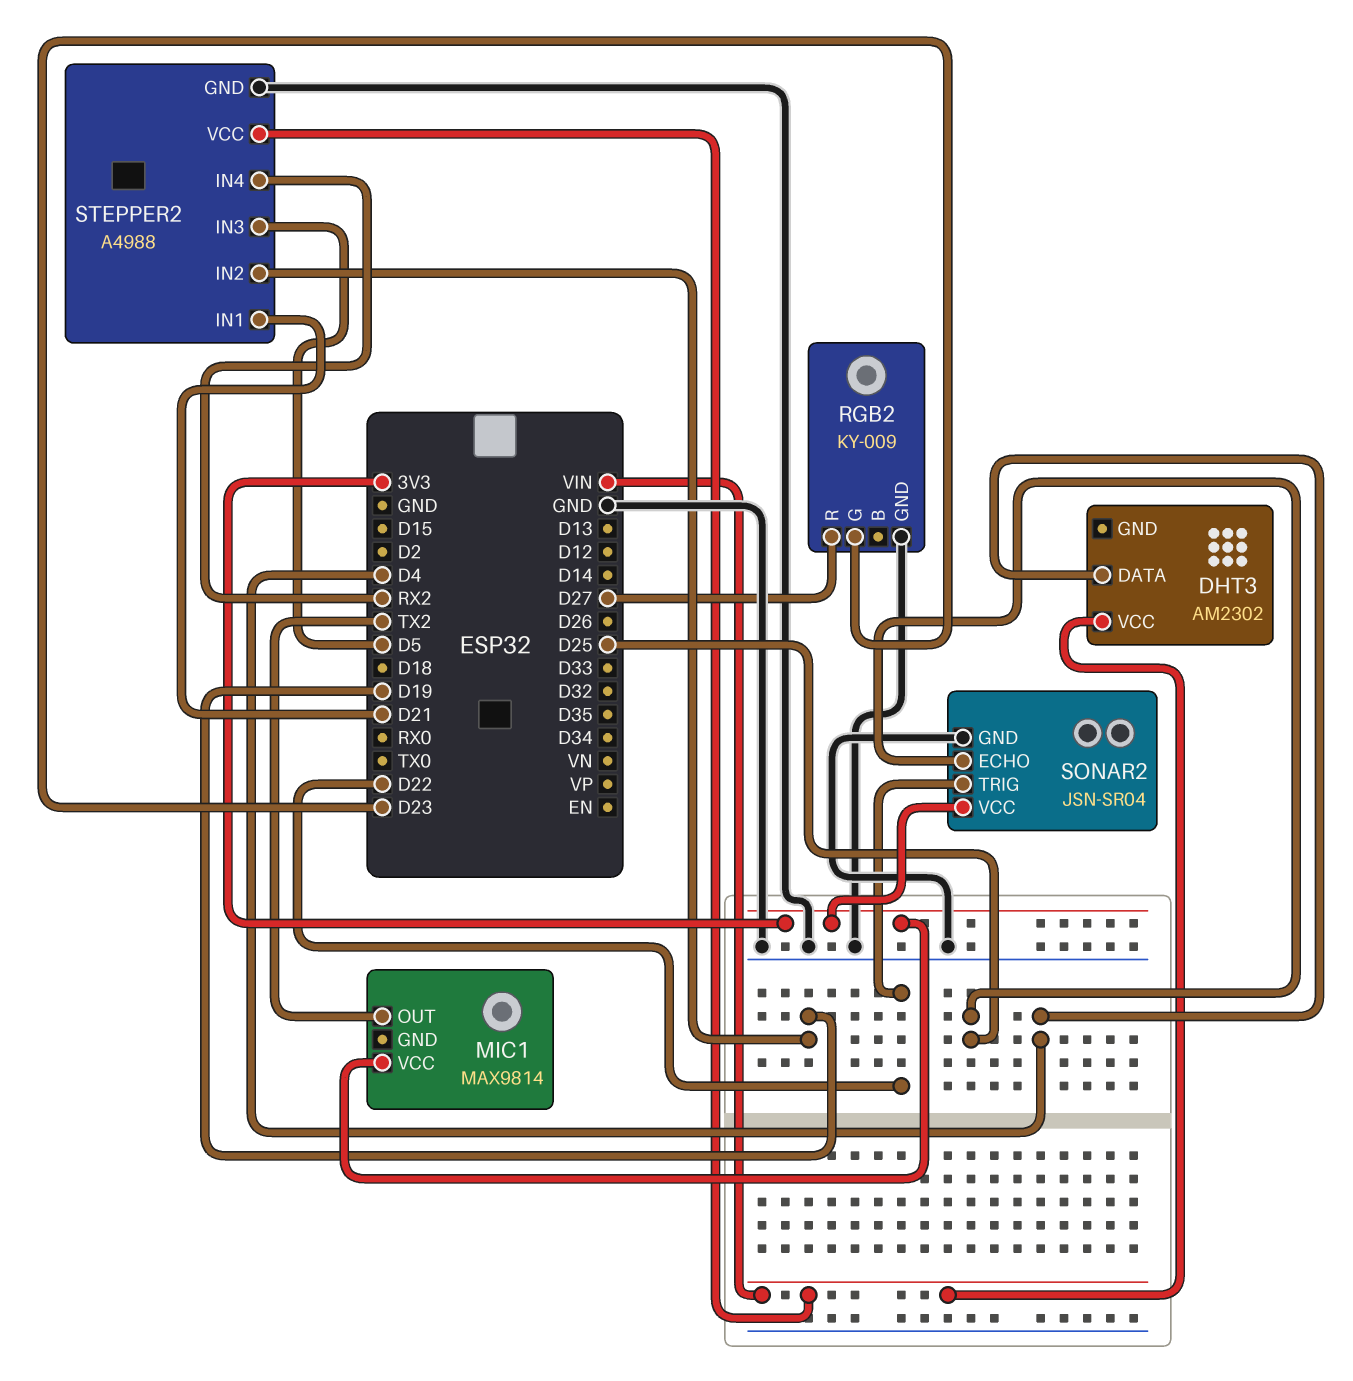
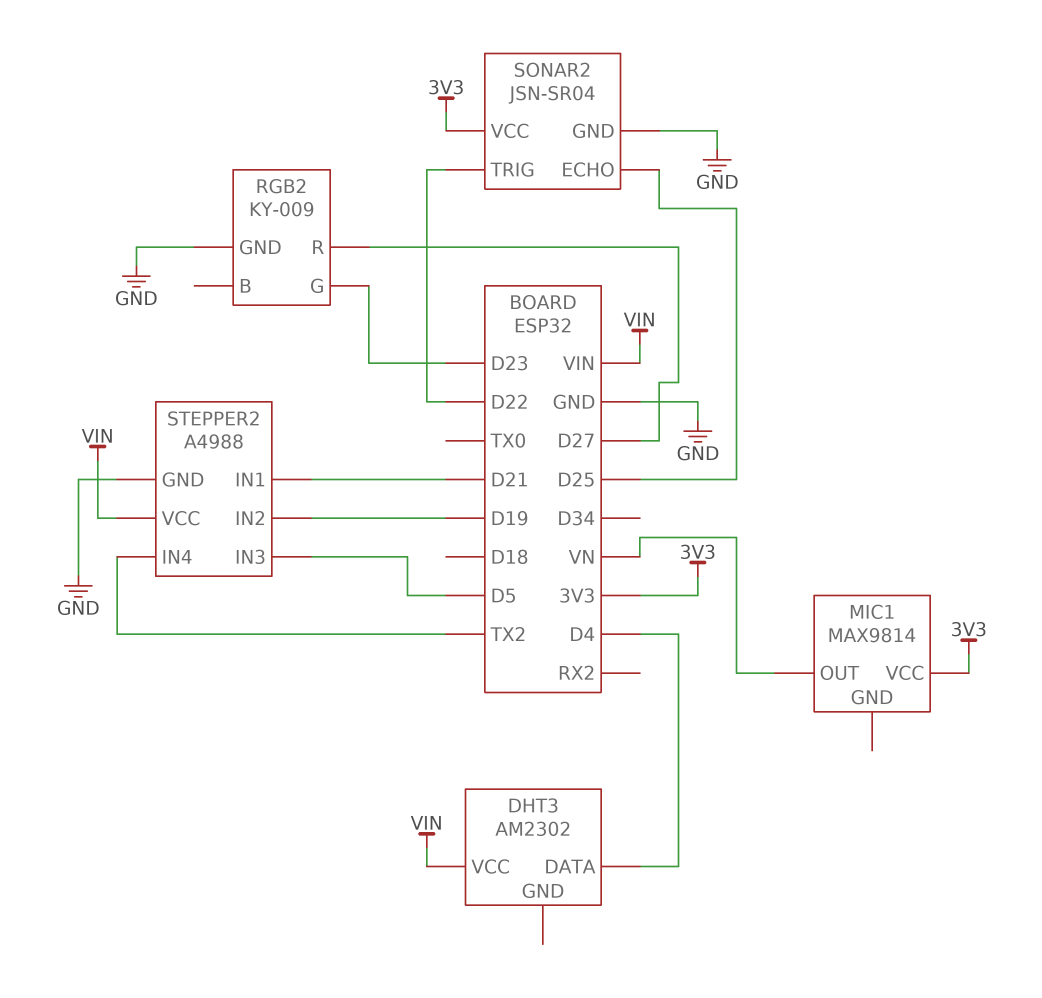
MIC1 pin OUT: TX2 -> VN
STEPPER2 pin IN4: RX2 -> TX2

